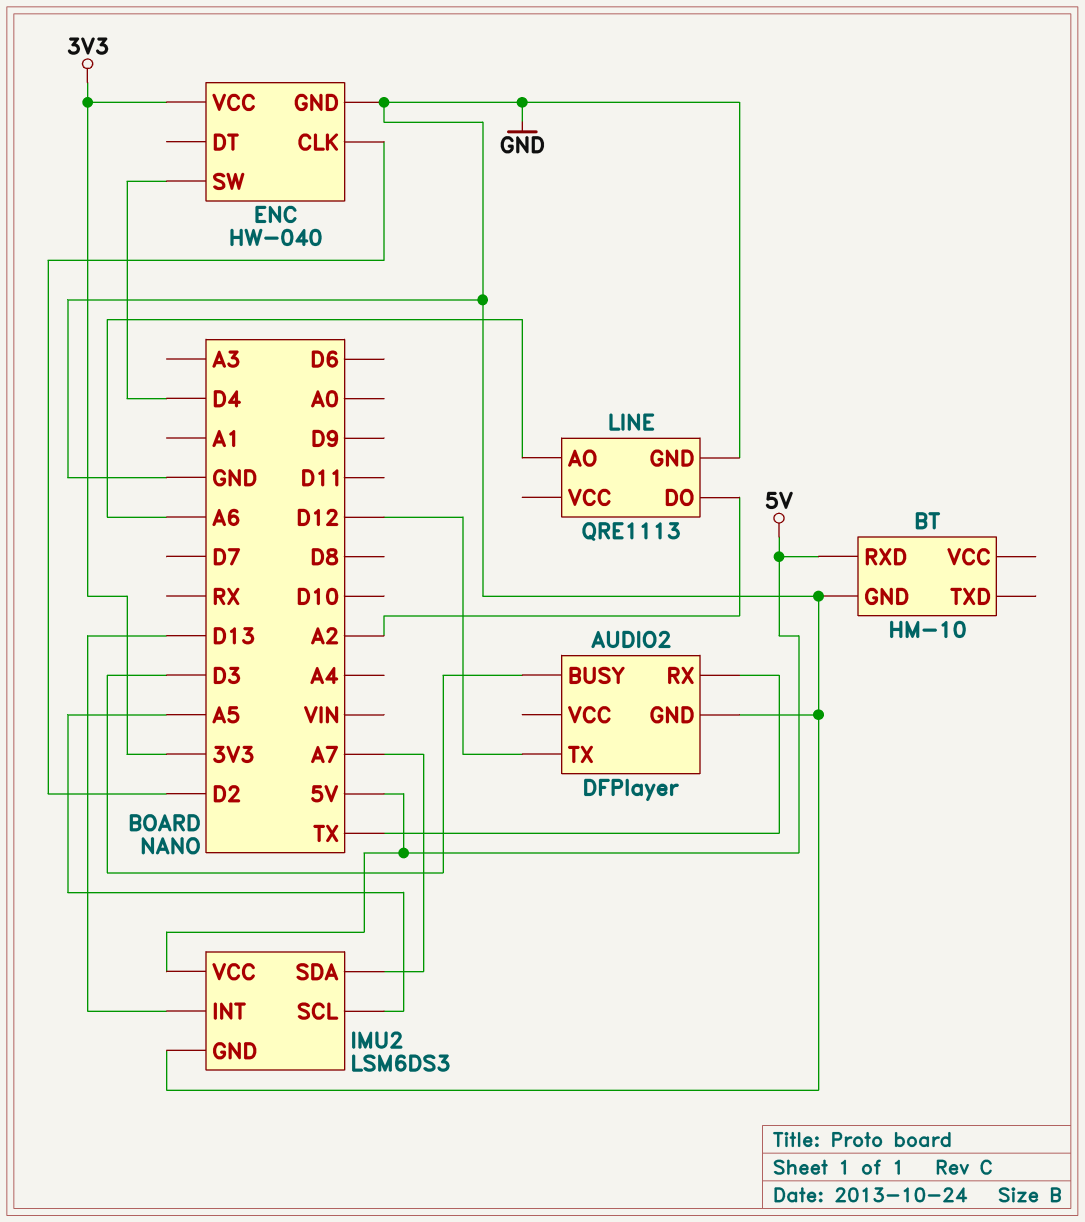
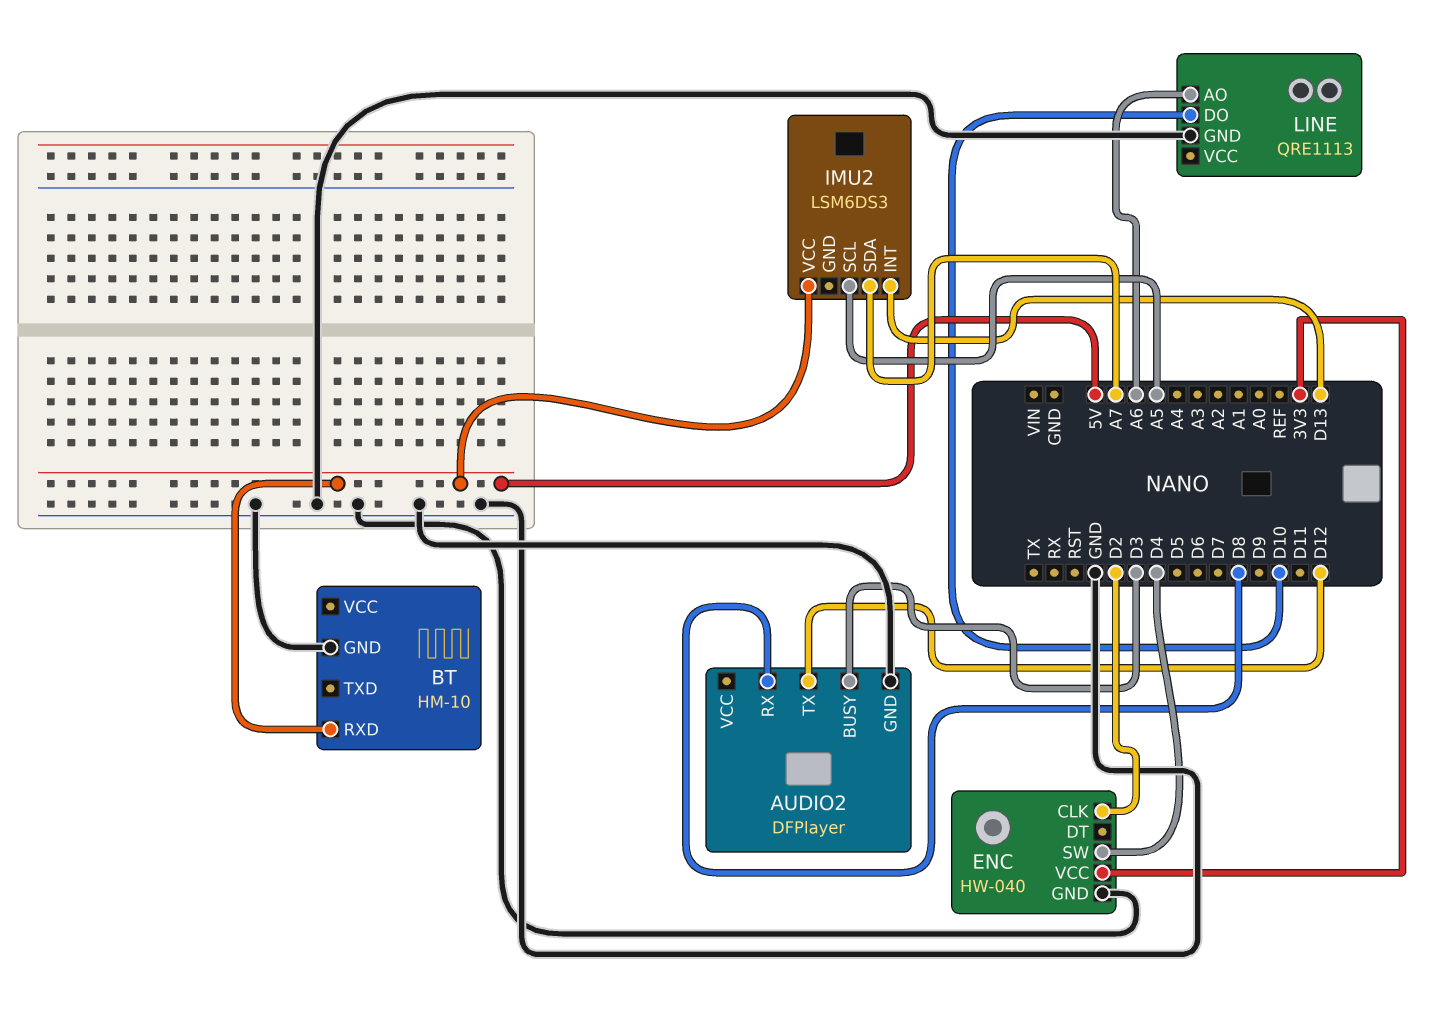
AUDIO2 pin RX: TX -> D8
IMU2 pin GND: GND -> none
LINE pin DO: A2 -> D10

